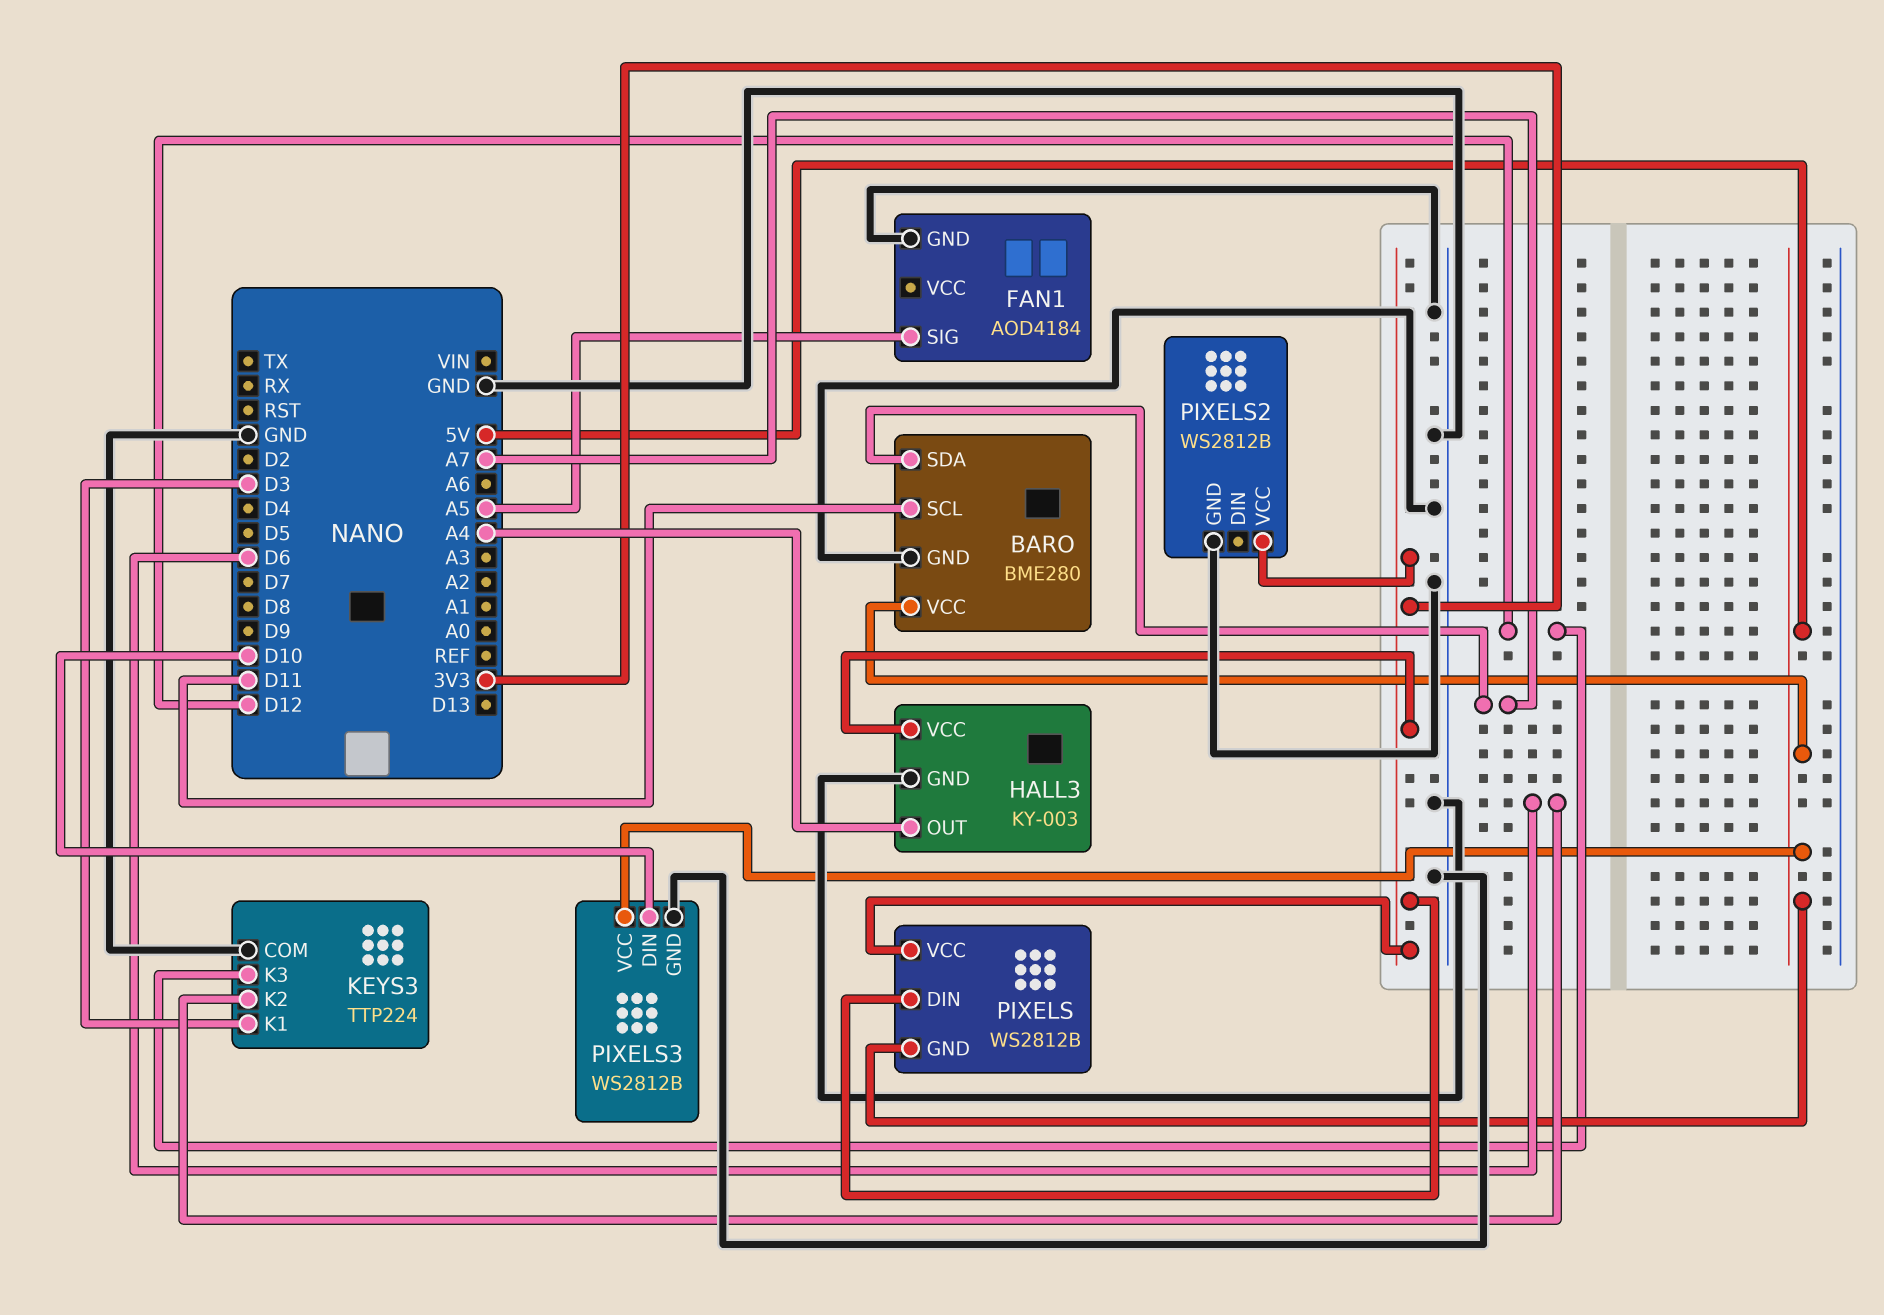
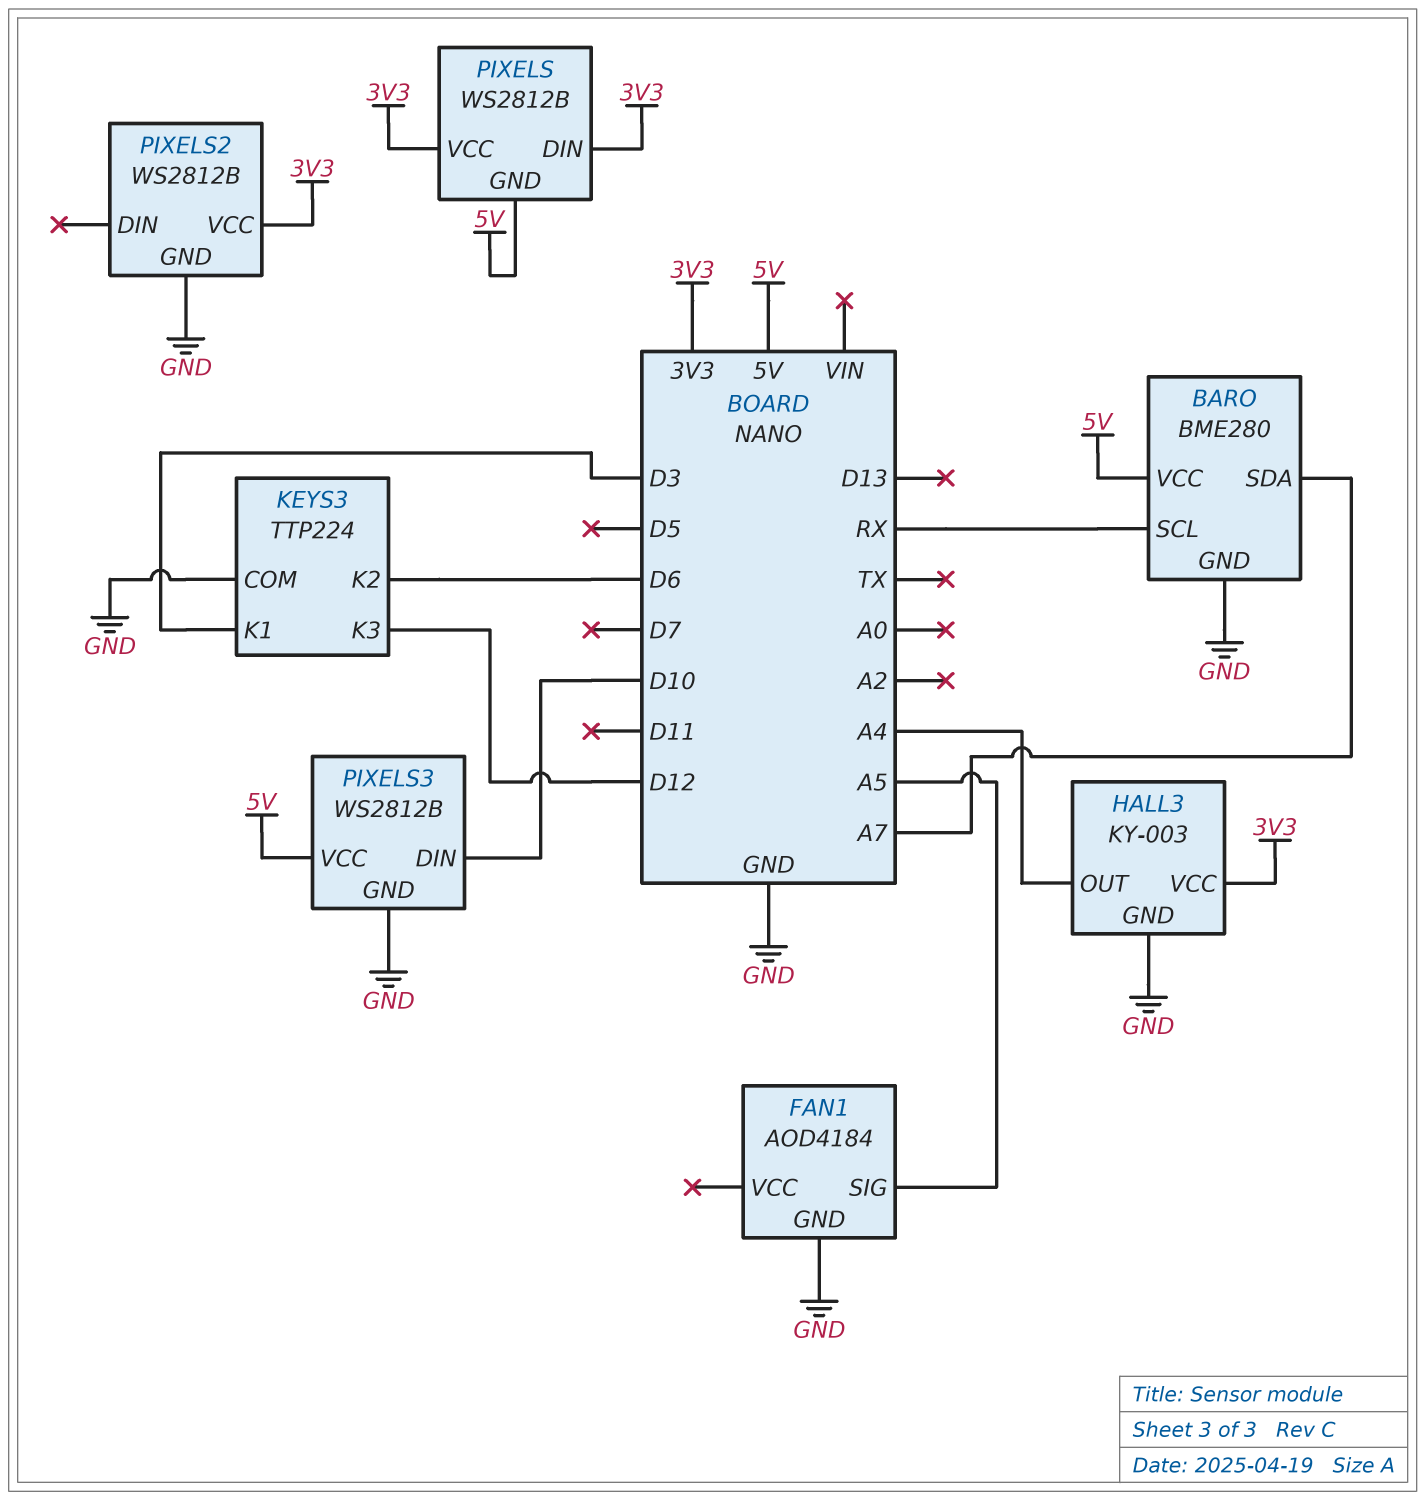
BARO pin SCL: D11 -> RX

